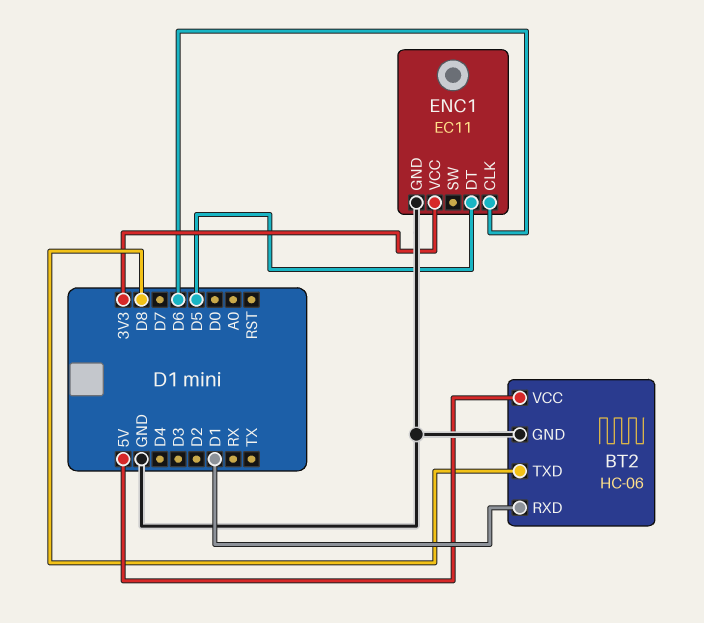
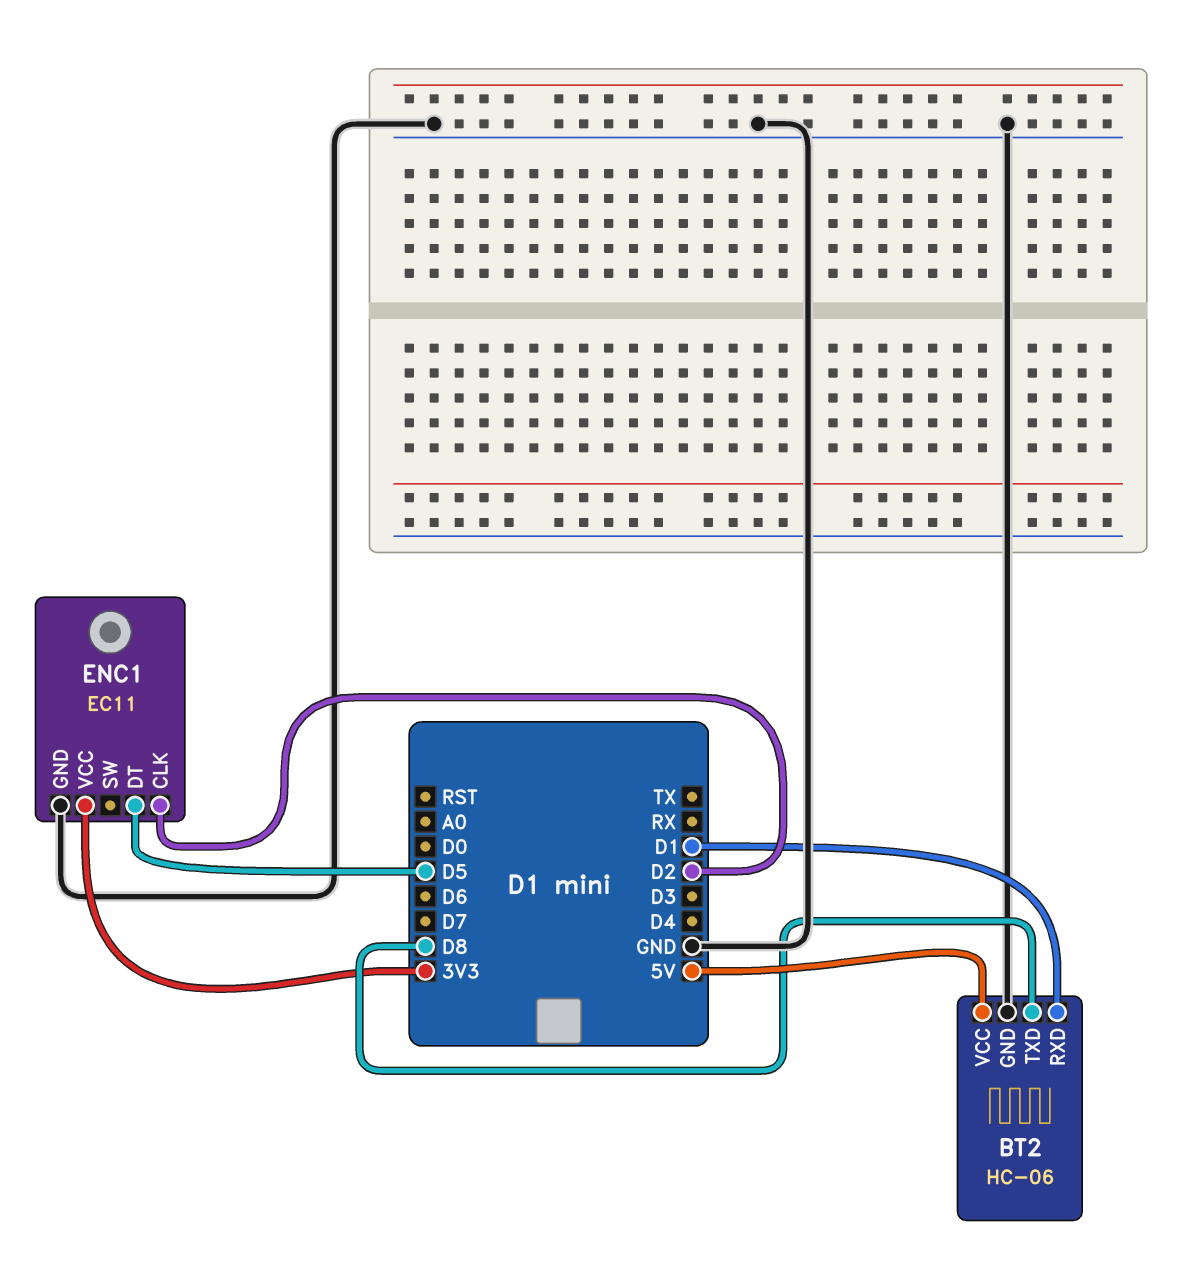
ENC1 pin CLK: D6 -> D2

